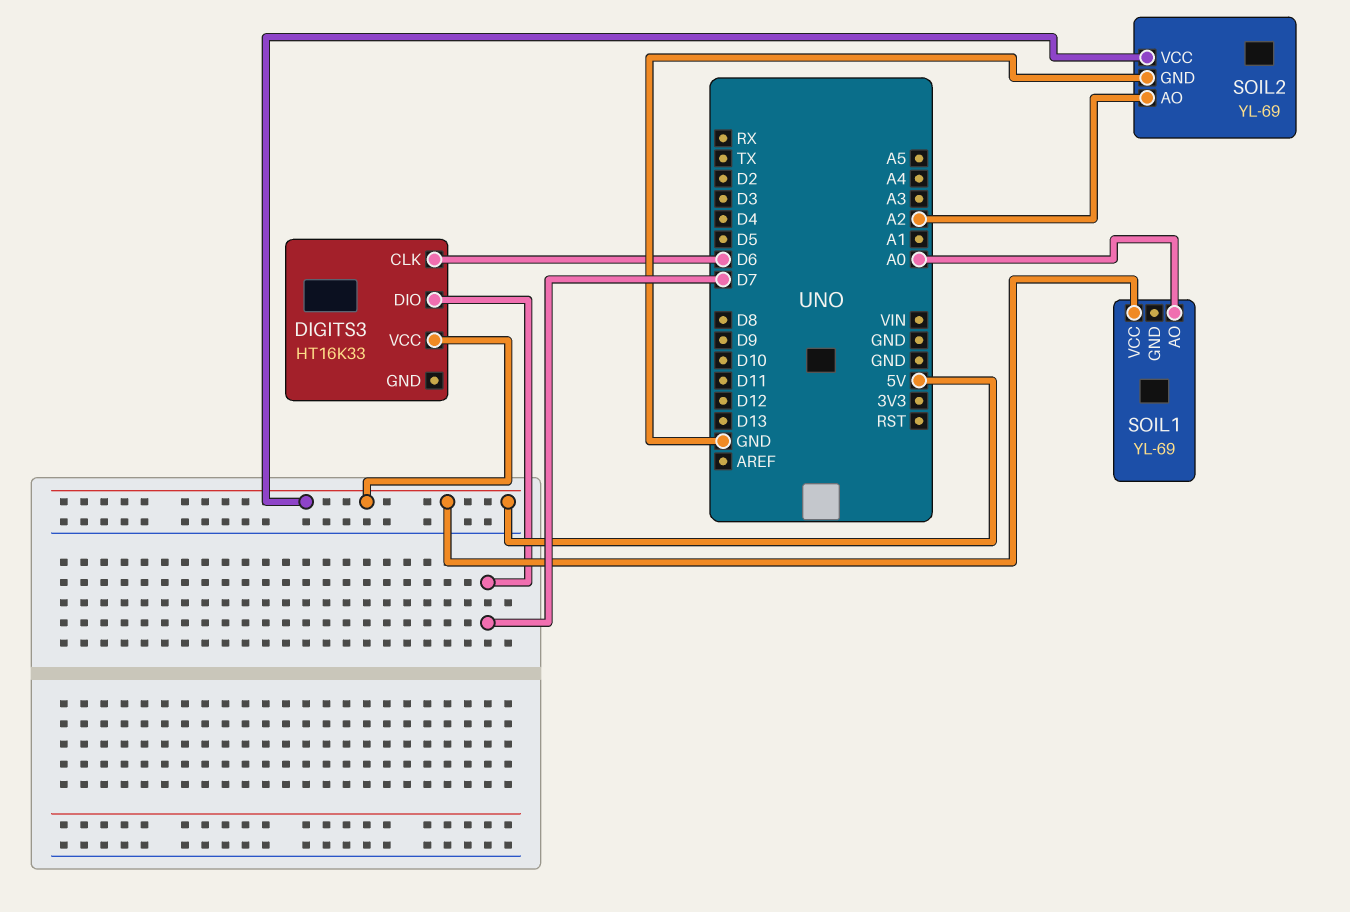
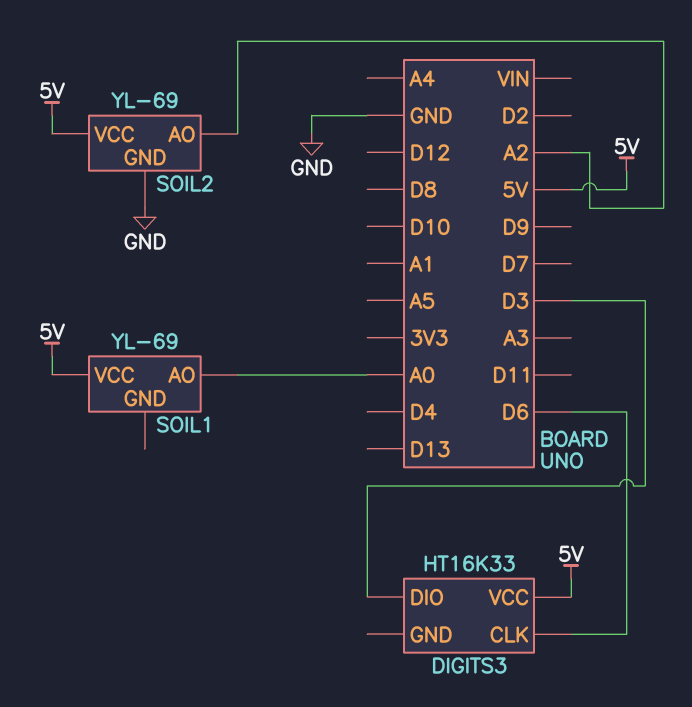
DIGITS3 pin DIO: D7 -> D3

